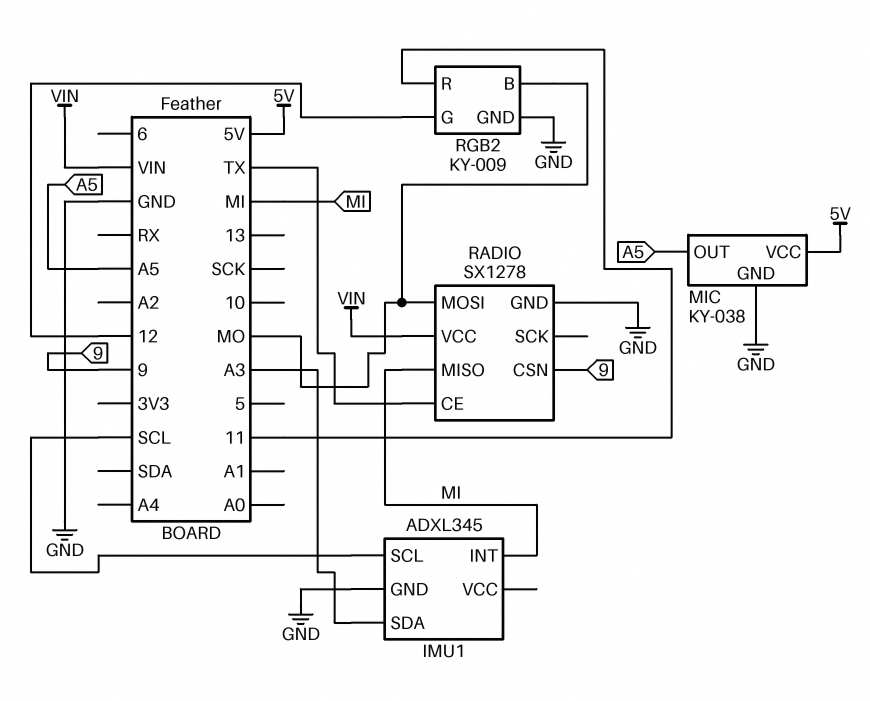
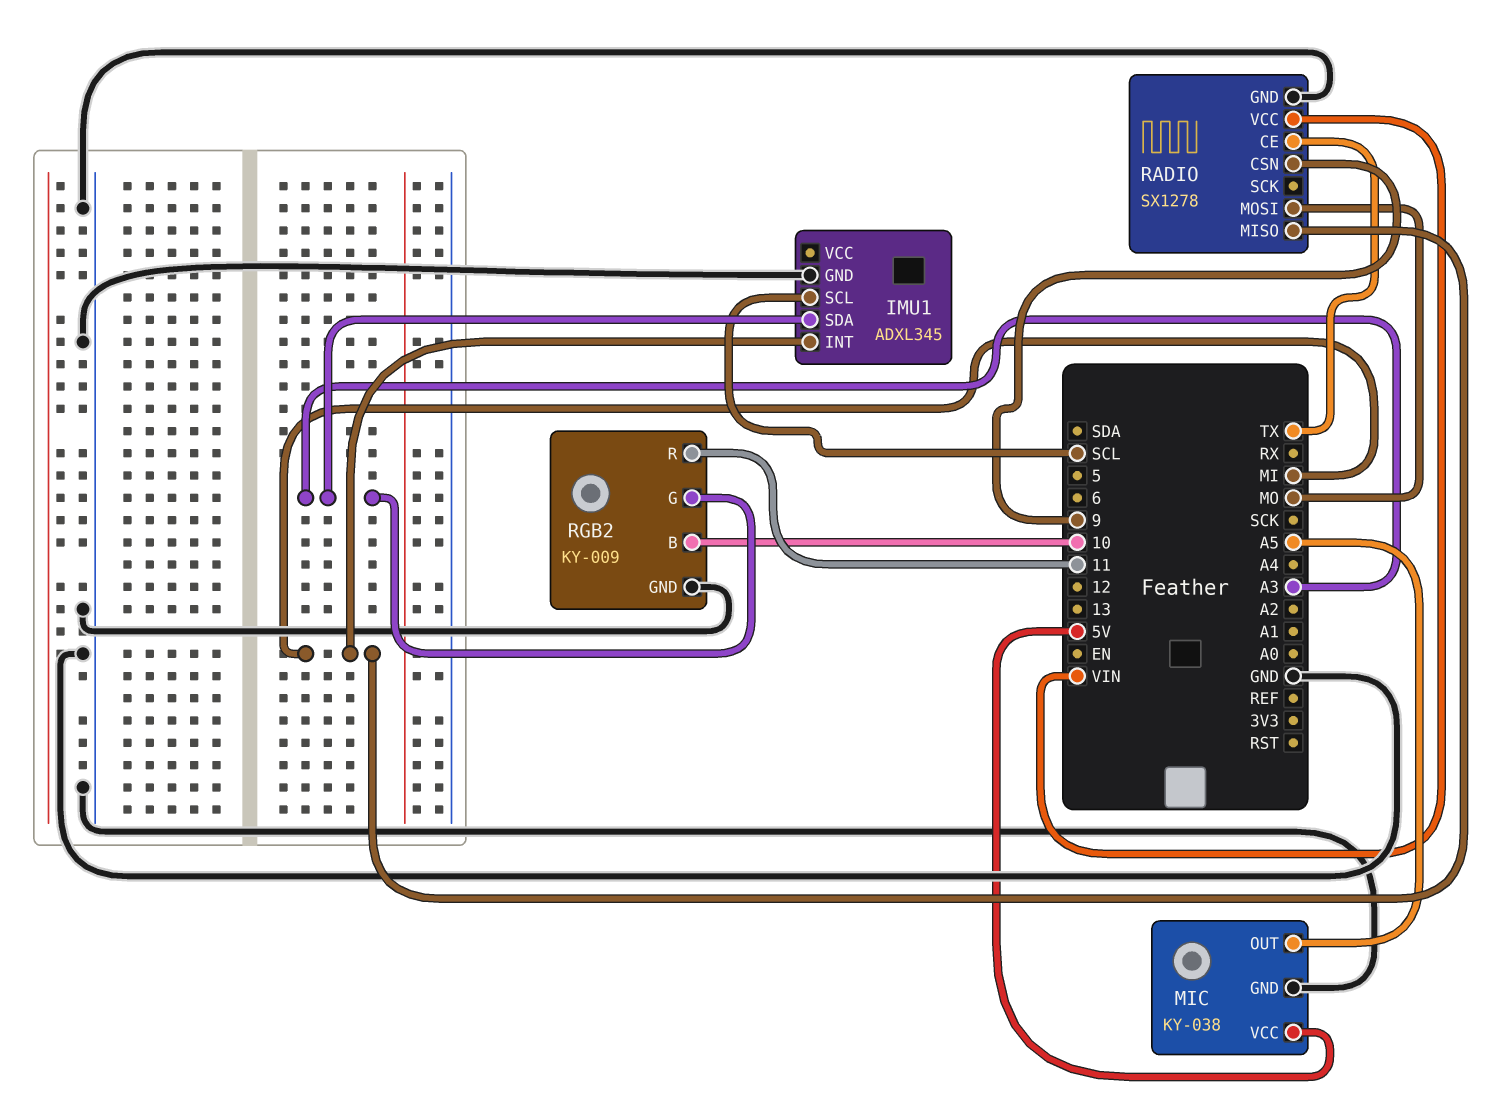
RGB2 pin B: MO -> 10
RGB2 pin G: 12 -> A3

